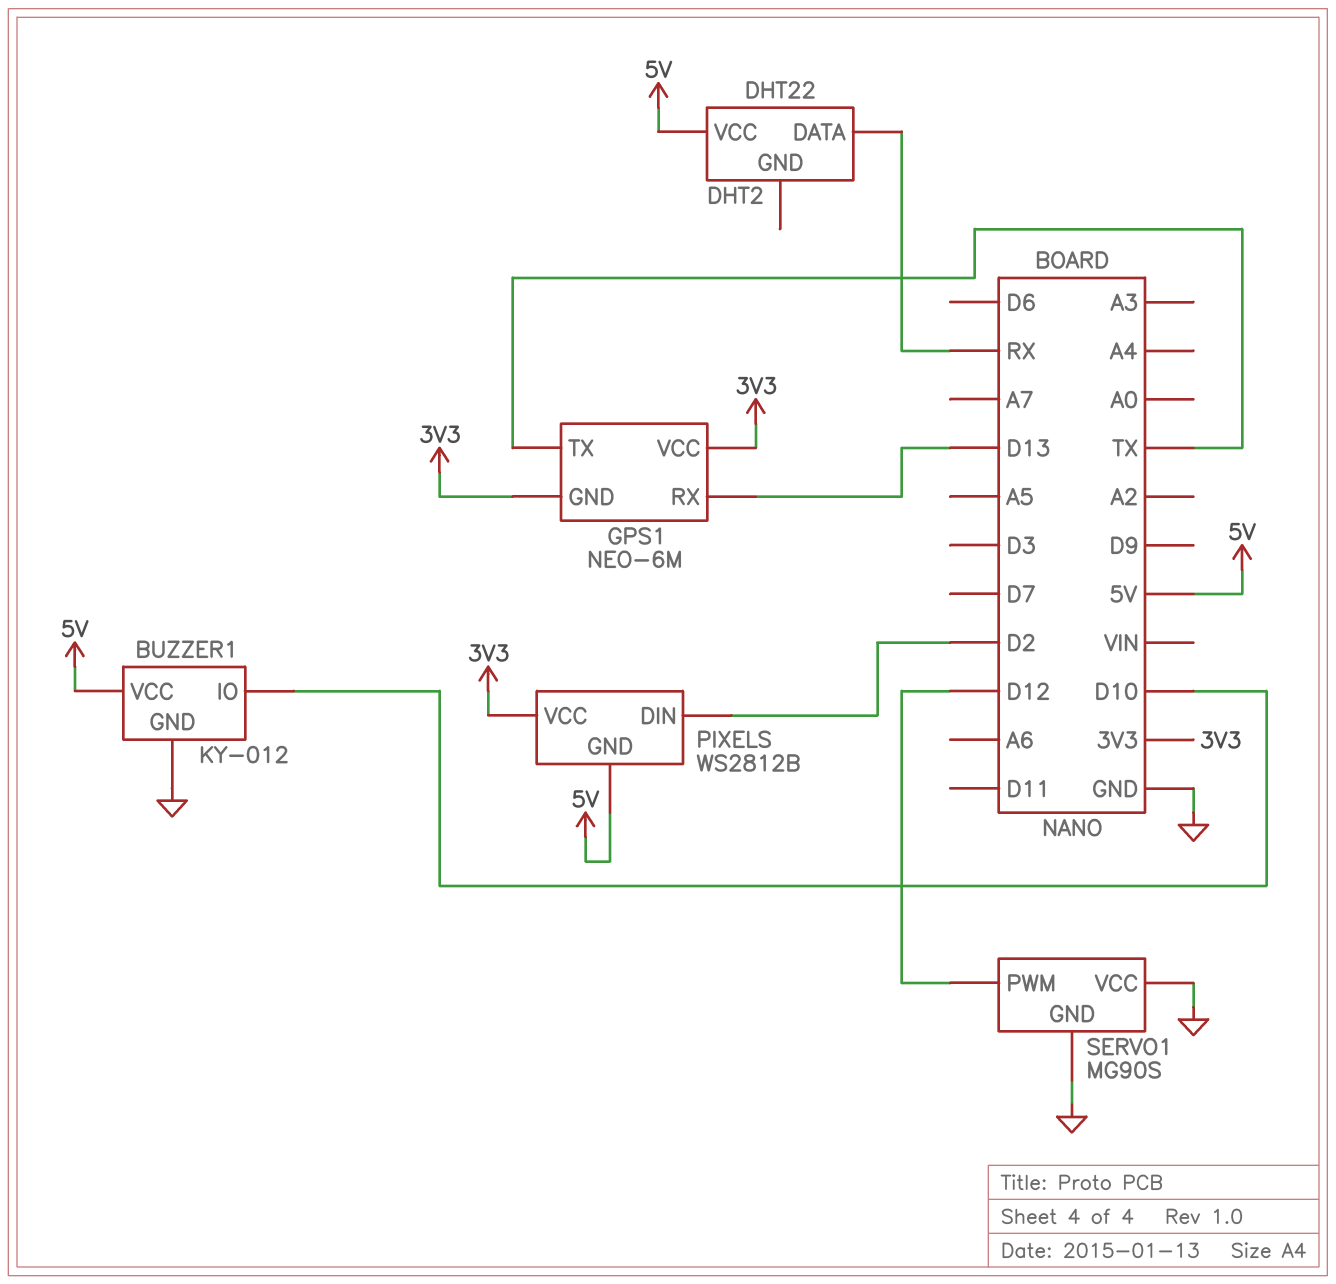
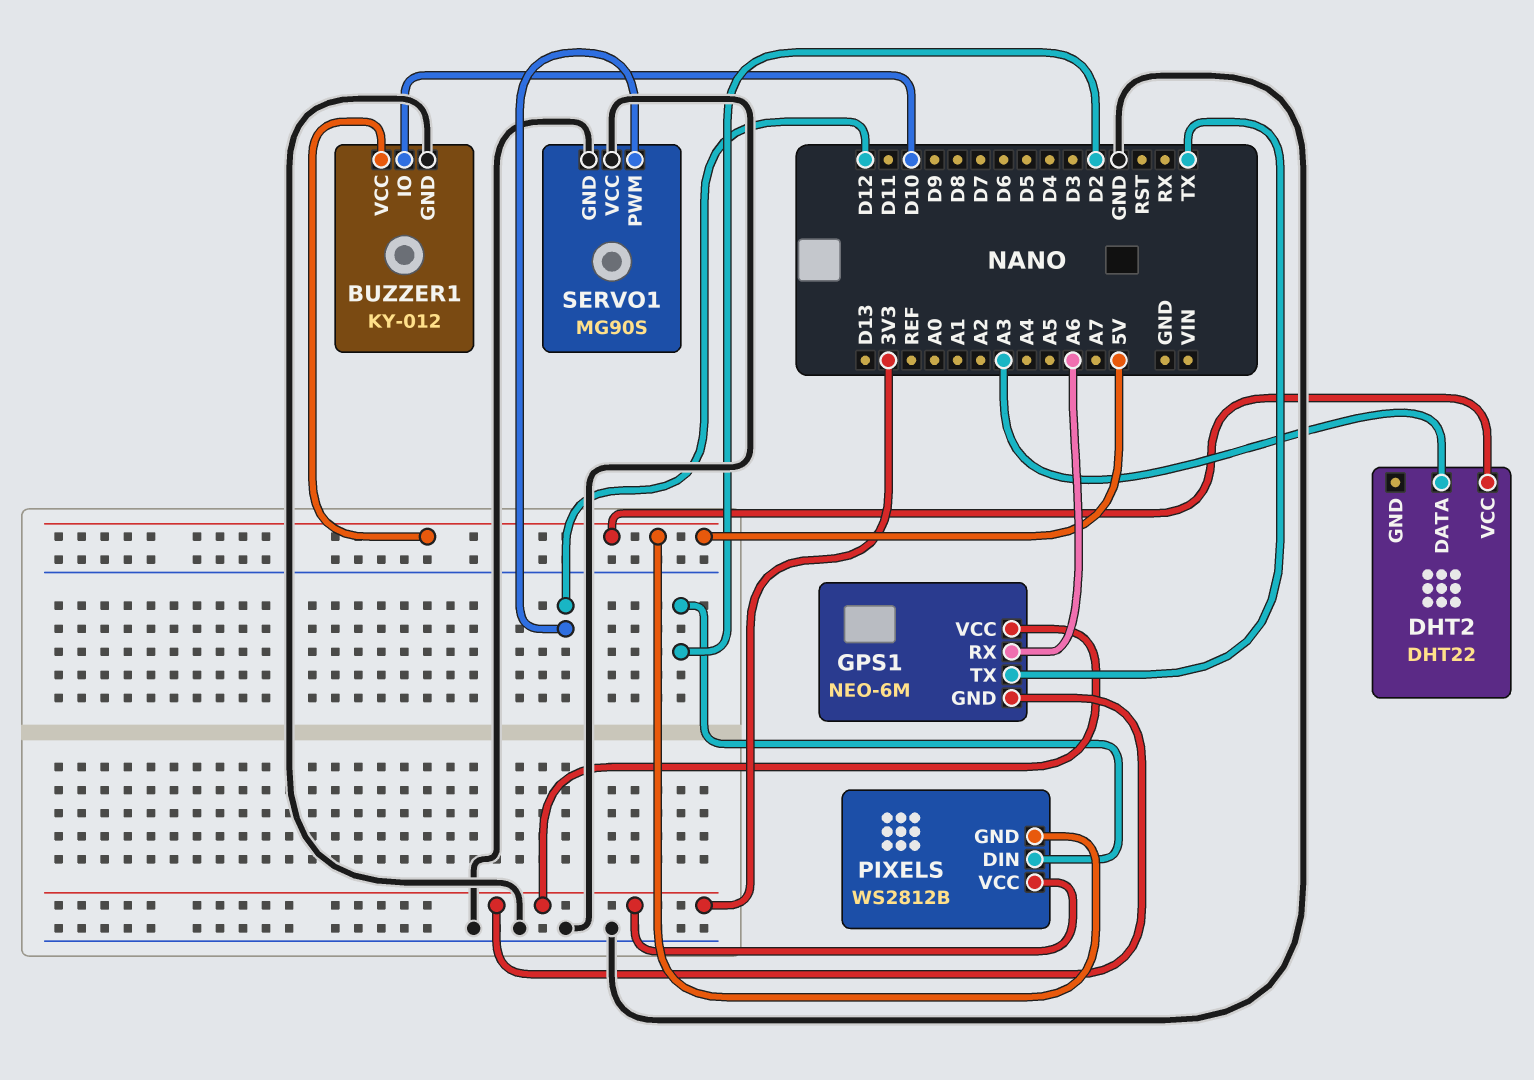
DHT2 pin DATA: RX -> A3
GPS1 pin RX: D13 -> A6

